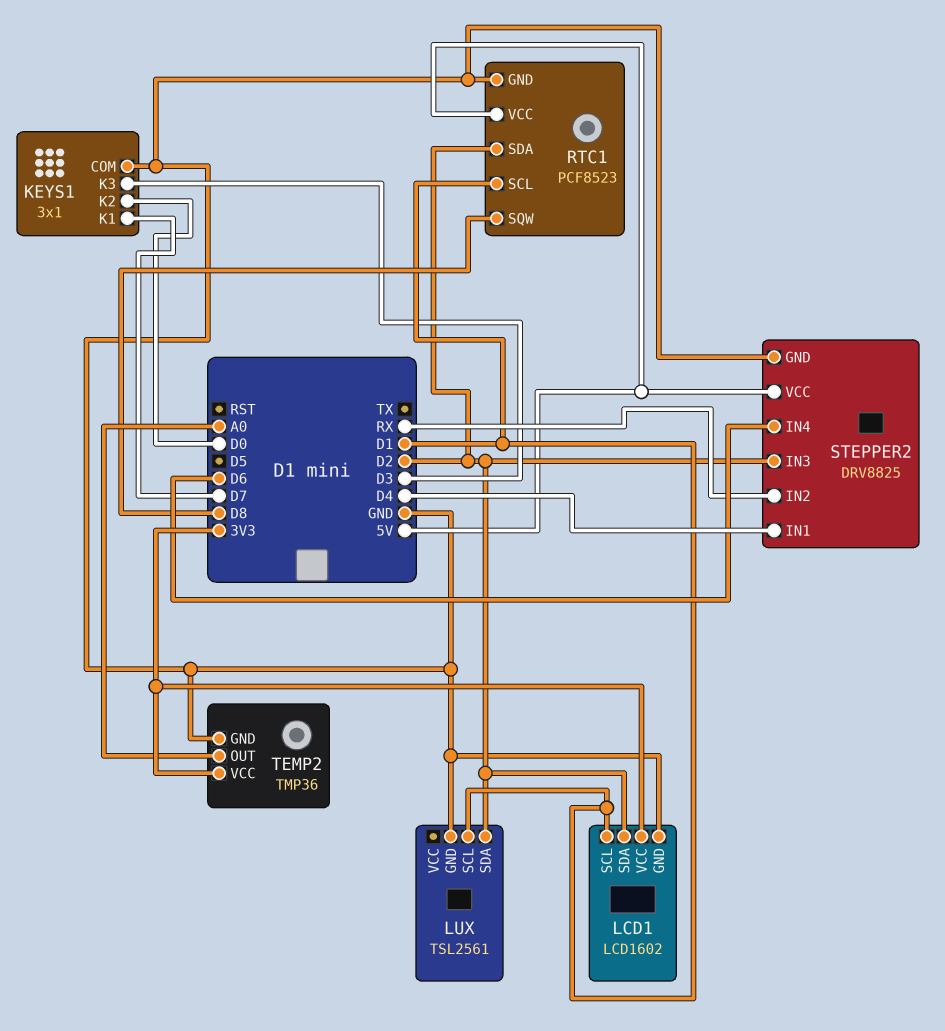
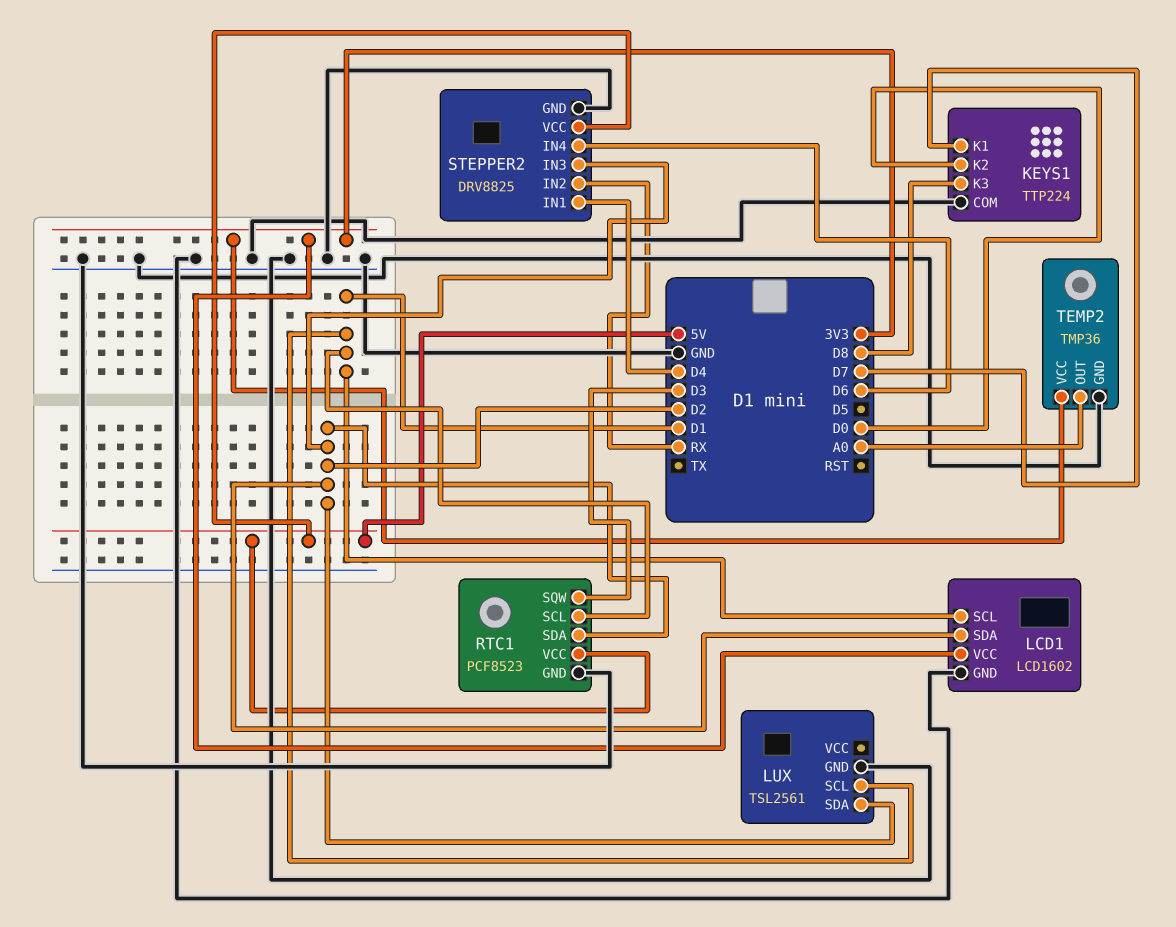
KEYS1: 3x1 -> TTP224
KEYS1 pin K3: D3 -> D8
RTC1 pin SQW: D8 -> D3

